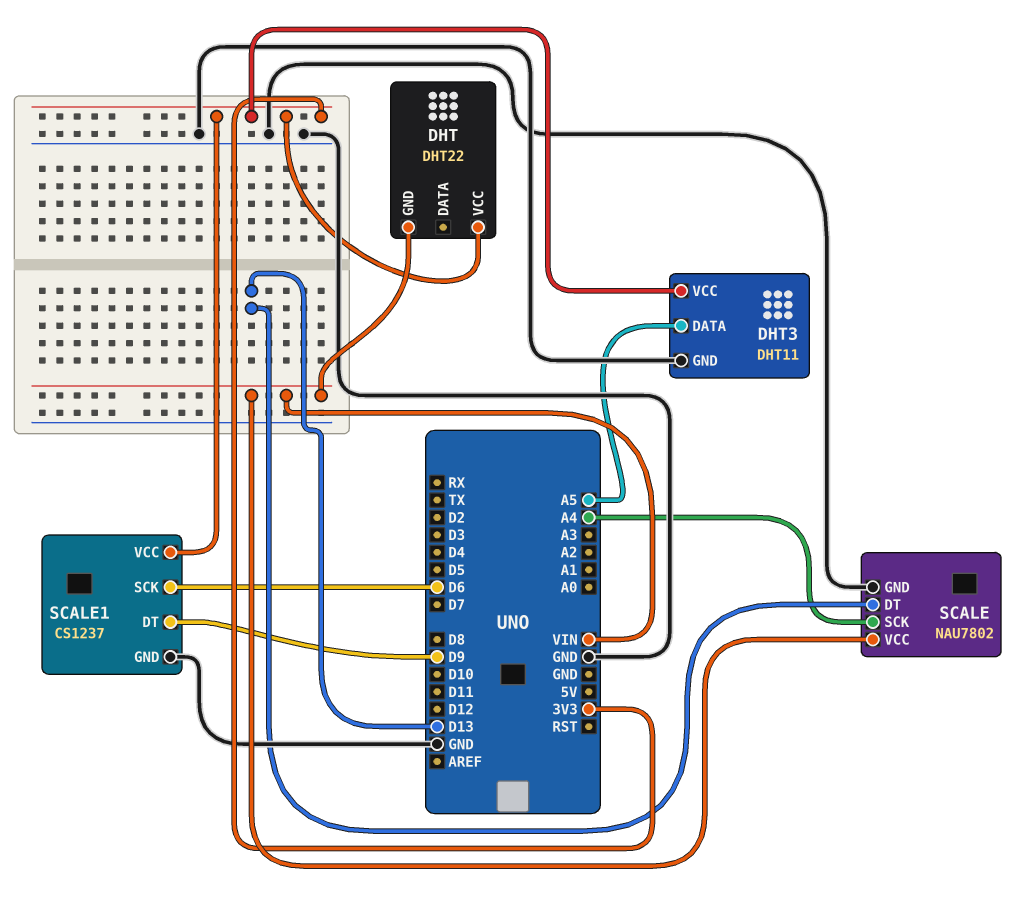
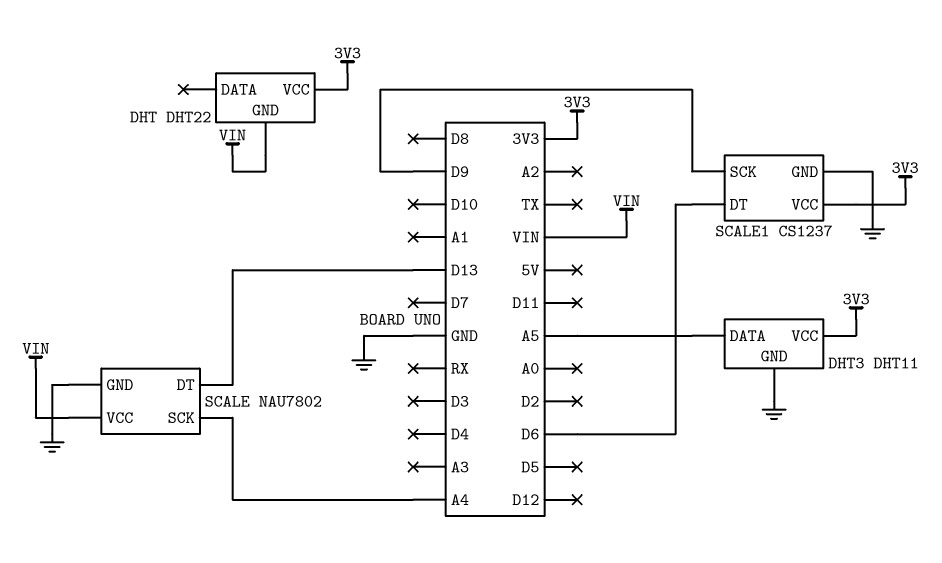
SCALE1 pin DT: D9 -> D6
SCALE1 pin SCK: D6 -> D9

